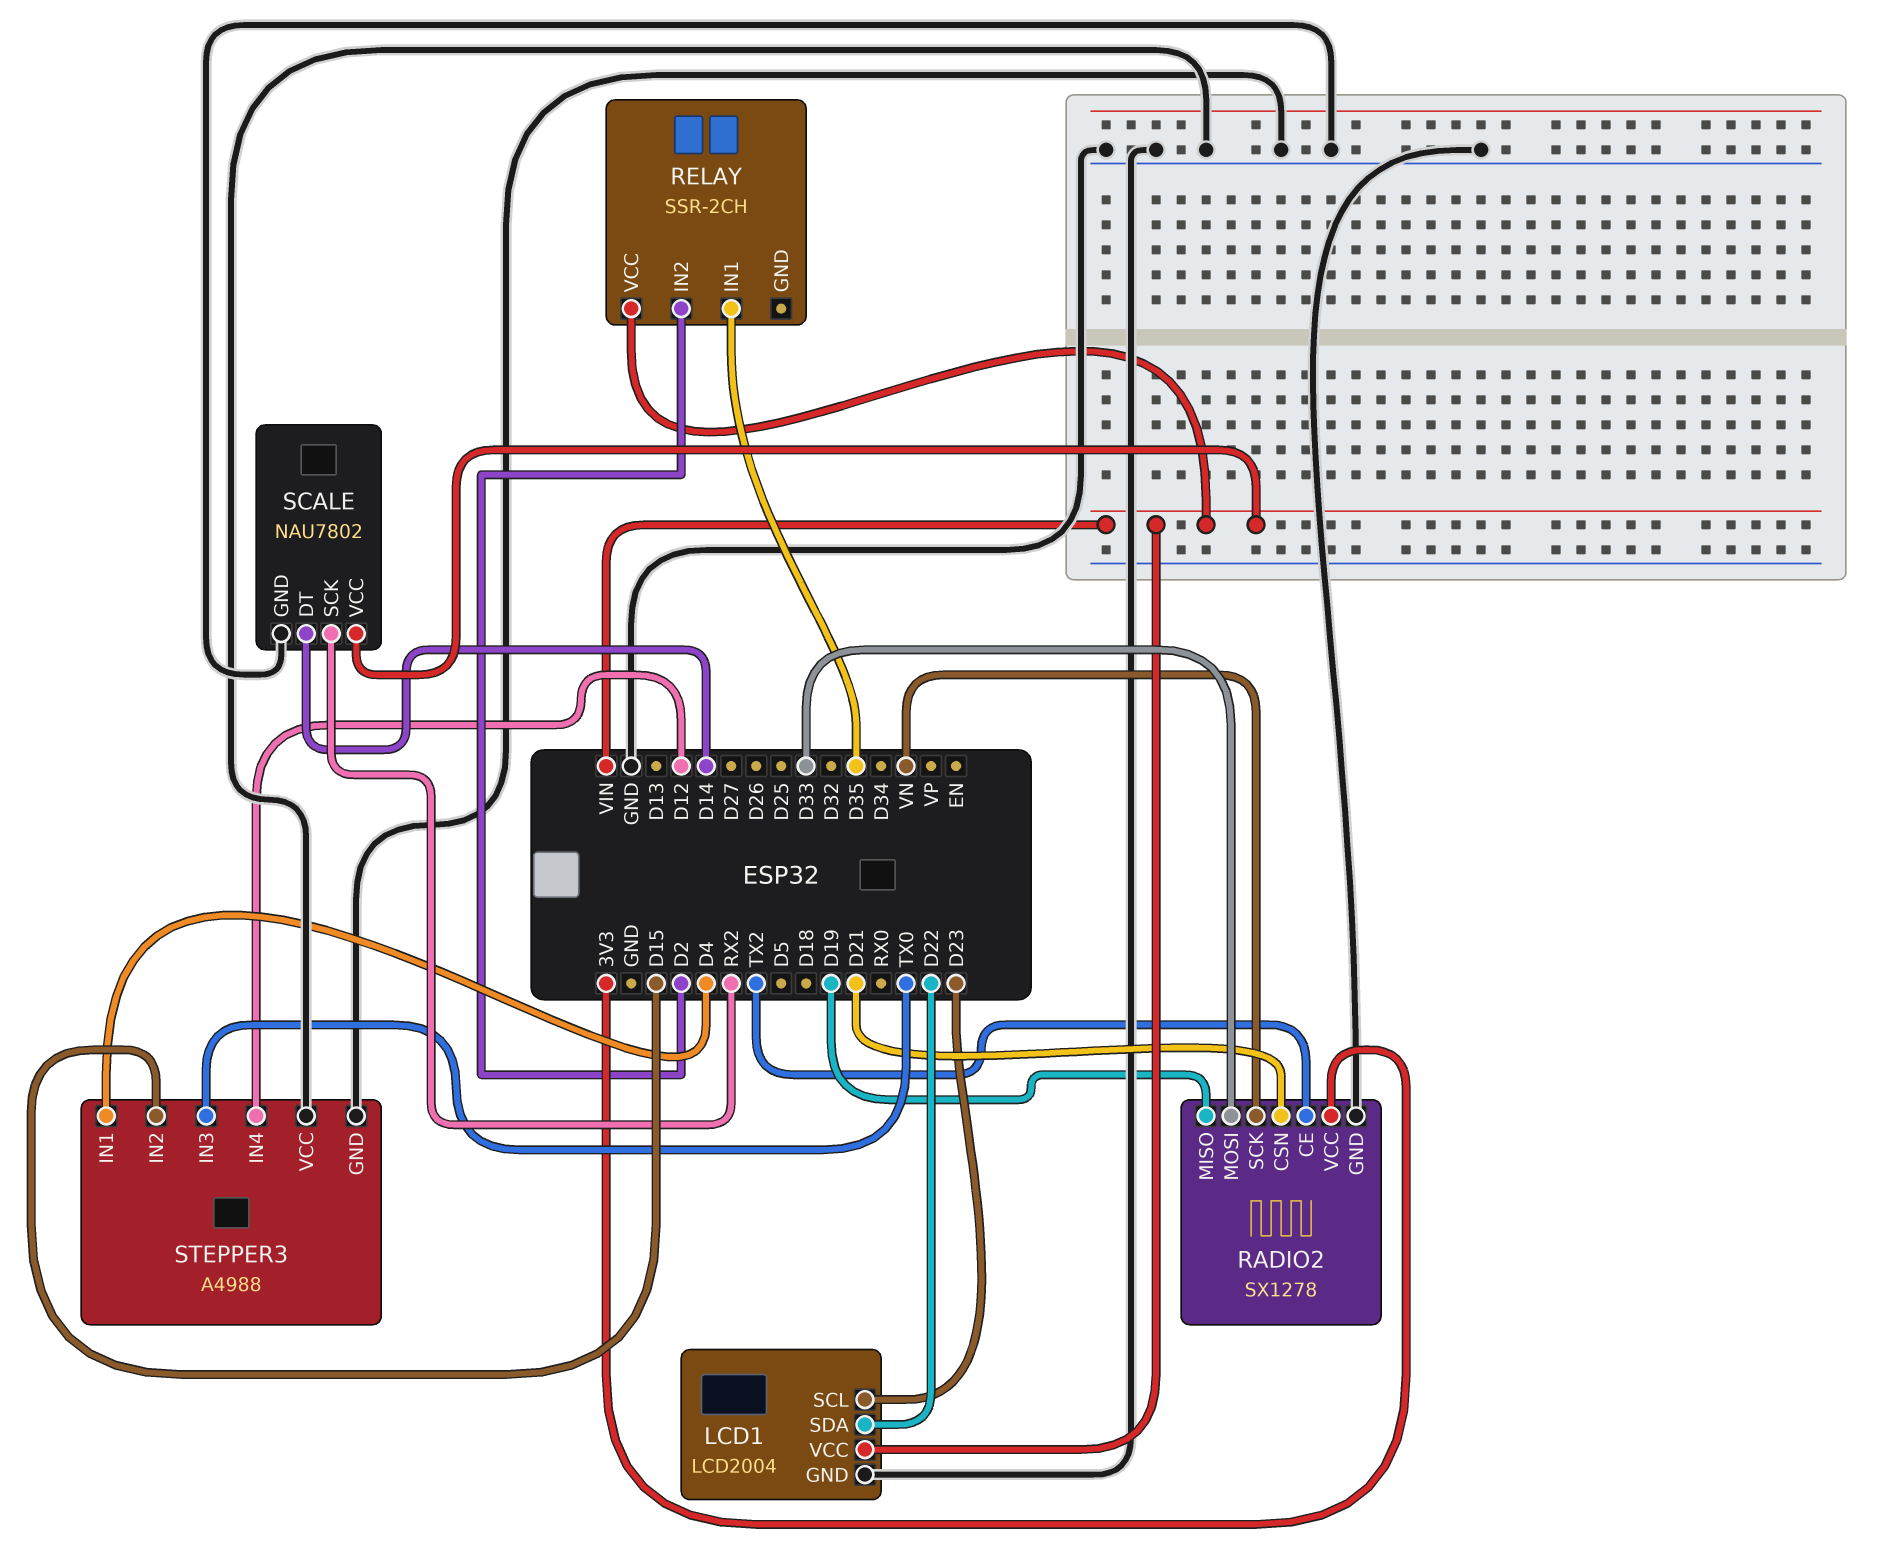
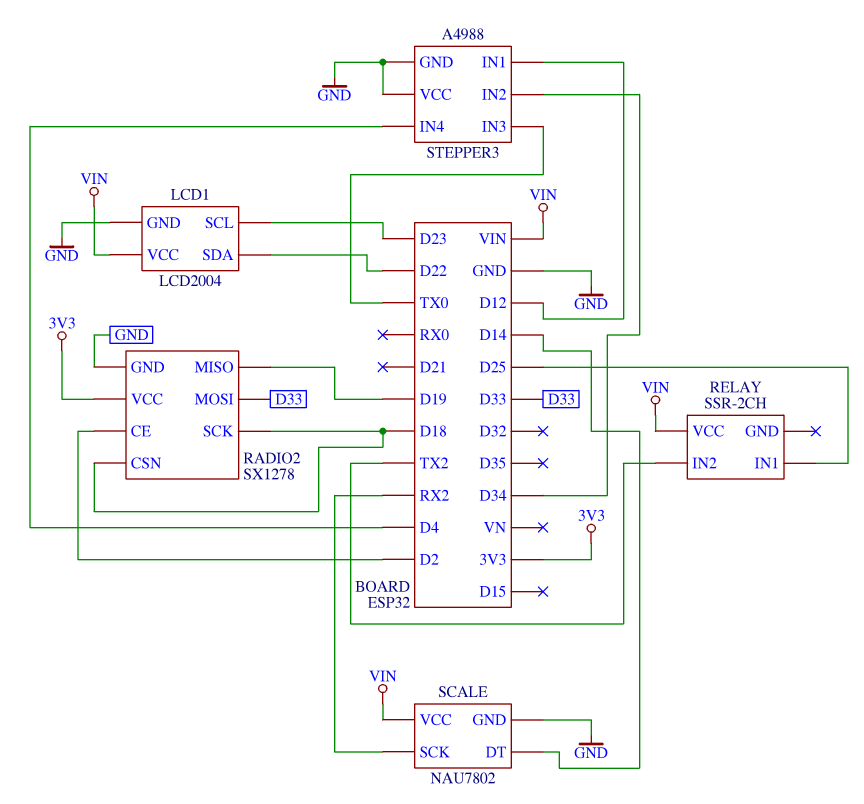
RADIO2 pin CE: TX2 -> D2
RADIO2 pin CSN: D21 -> D18
RADIO2 pin SCK: VN -> D18
RELAY pin IN1: D35 -> D25
RELAY pin IN2: D2 -> TX2
STEPPER3 pin IN1: D4 -> D12
STEPPER3 pin IN2: D15 -> D34
STEPPER3 pin IN4: D12 -> D4

